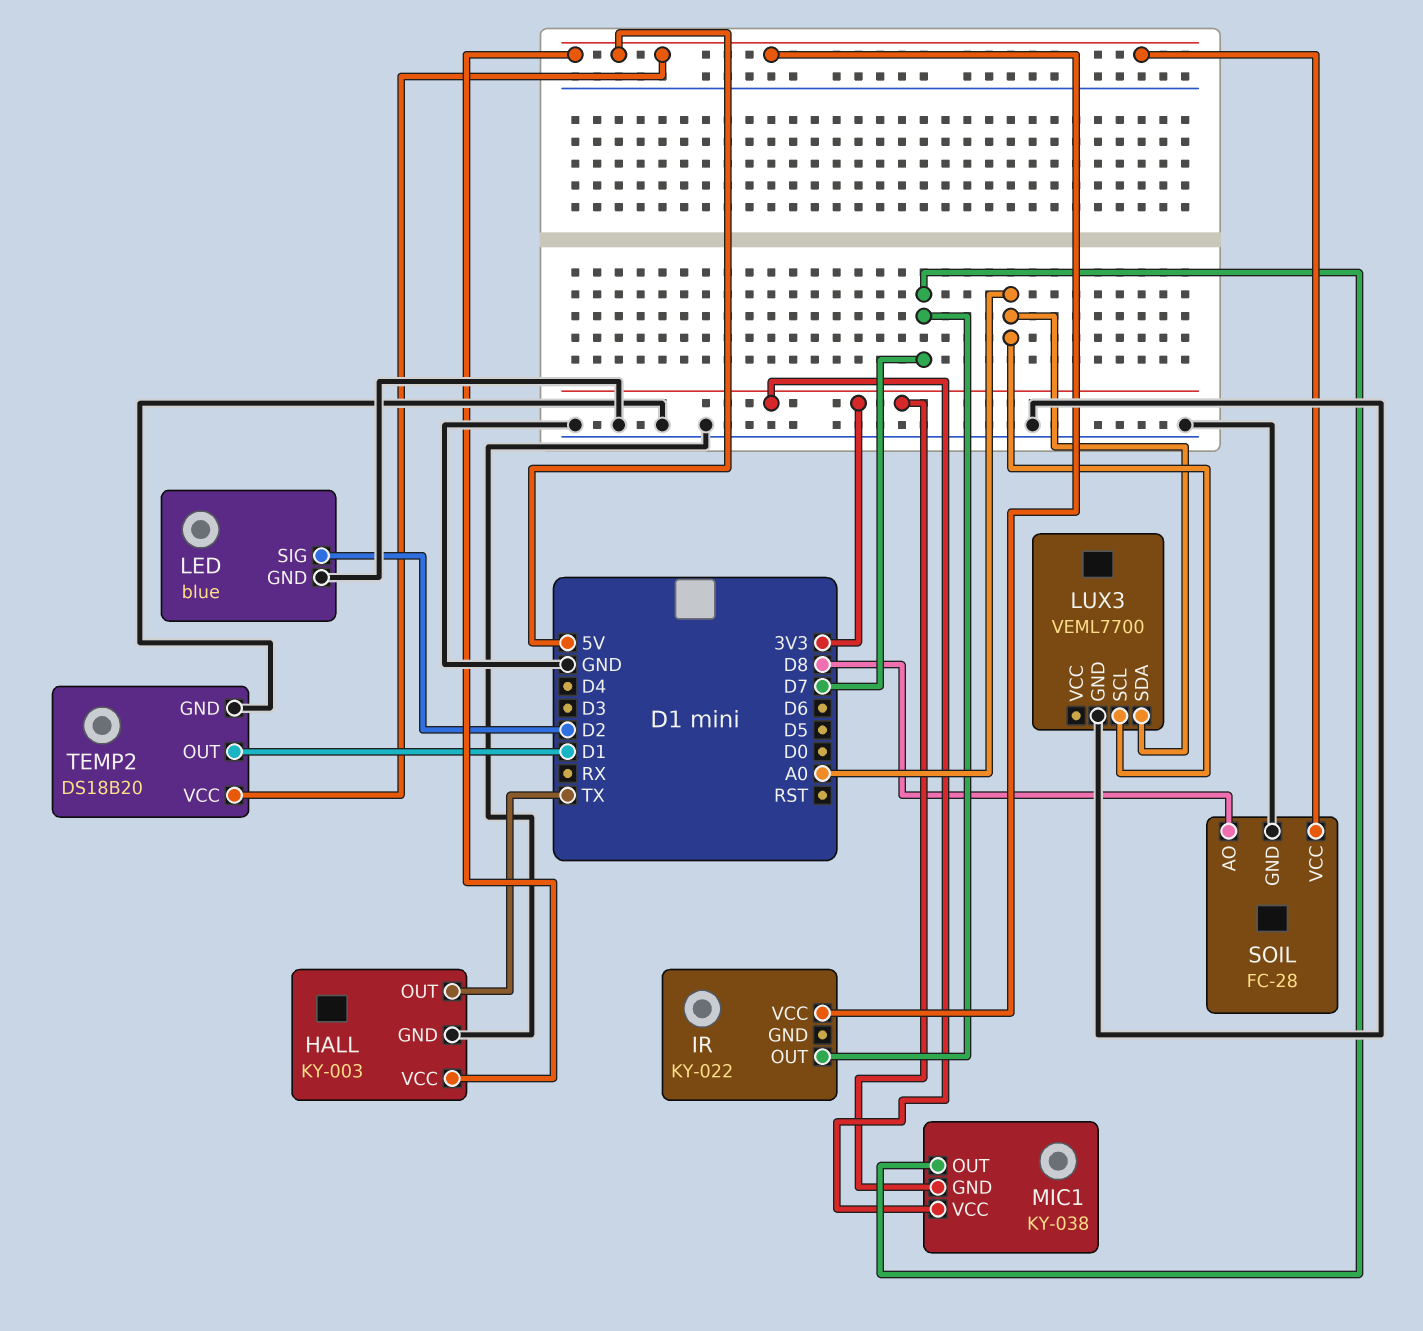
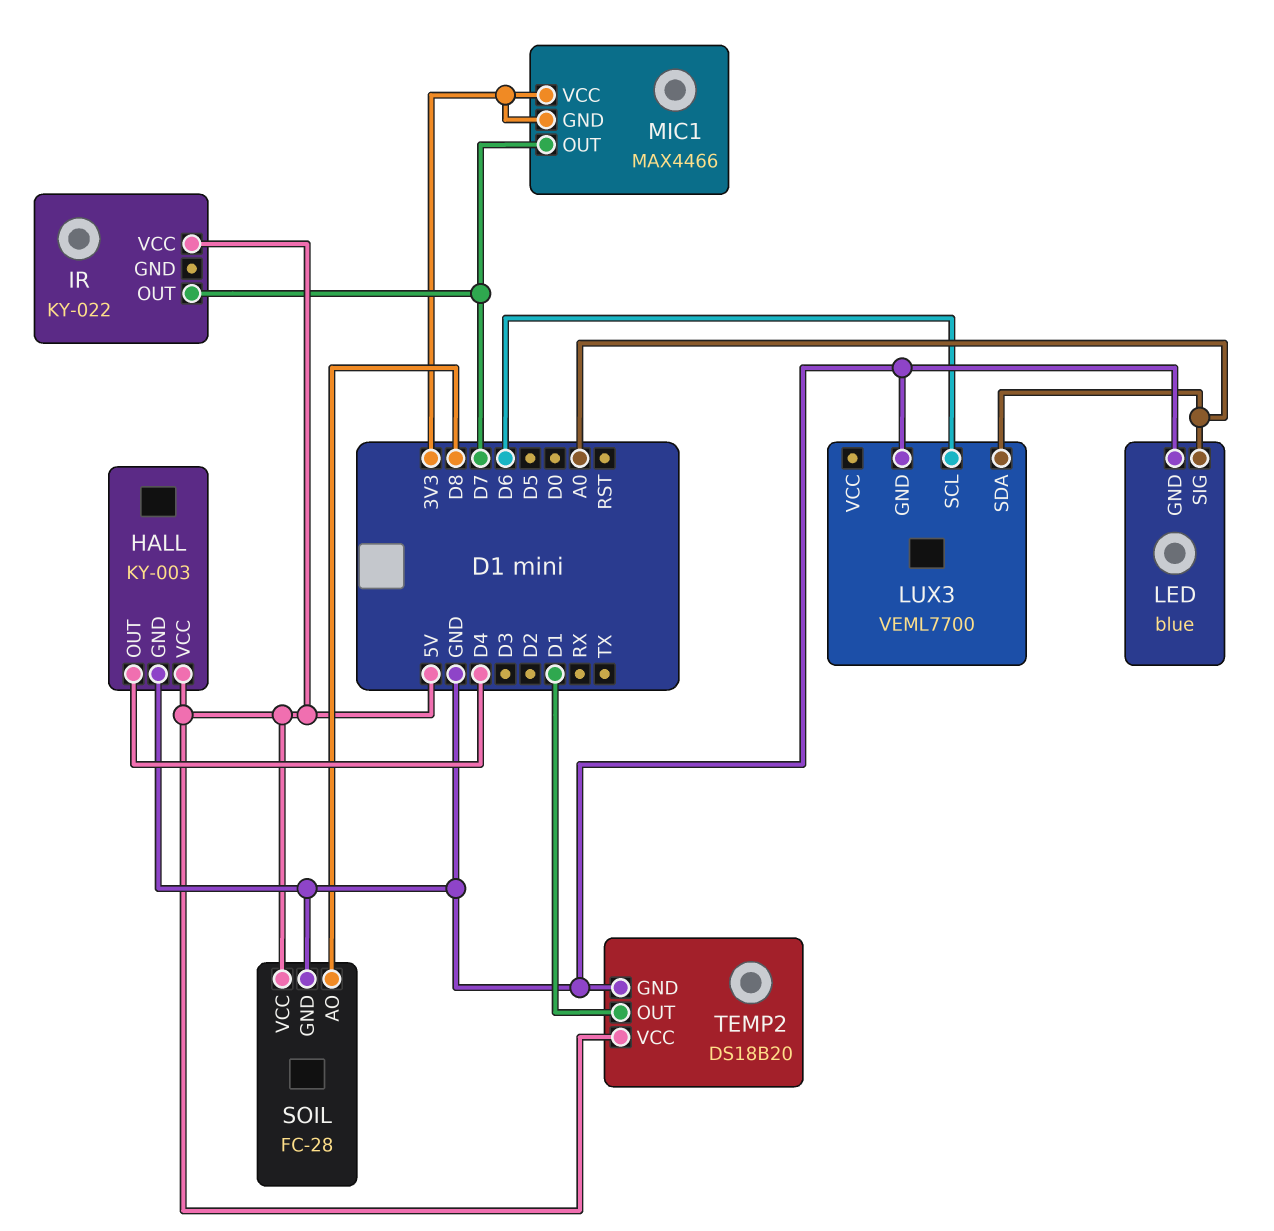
HALL pin OUT: TX -> D4
LED pin SIG: D2 -> A0
LUX3 pin SCL: A0 -> D6
MIC1: KY-038 -> MAX4466

